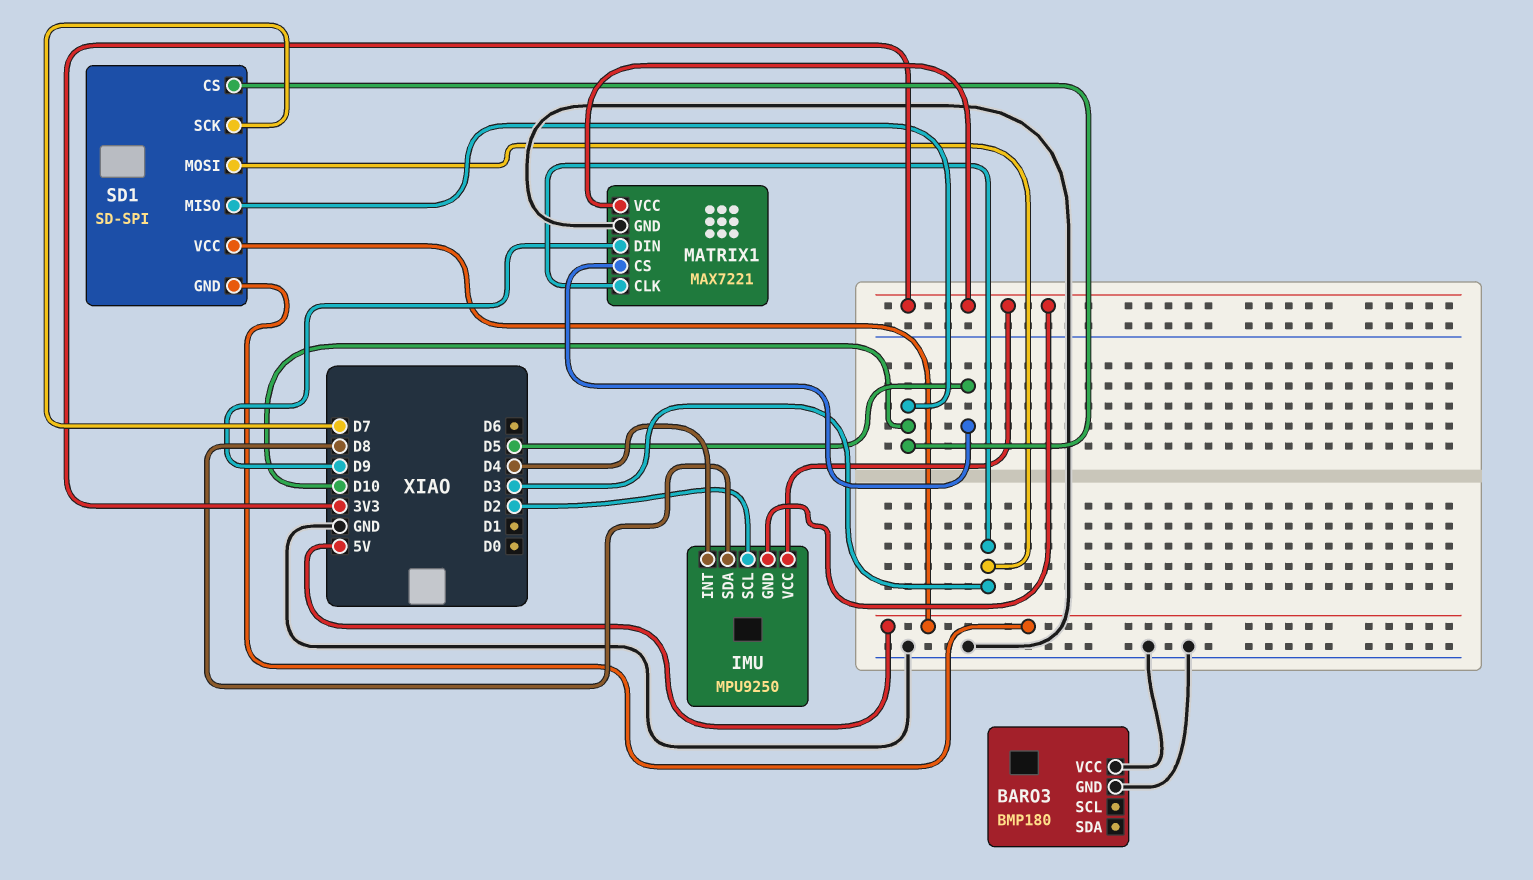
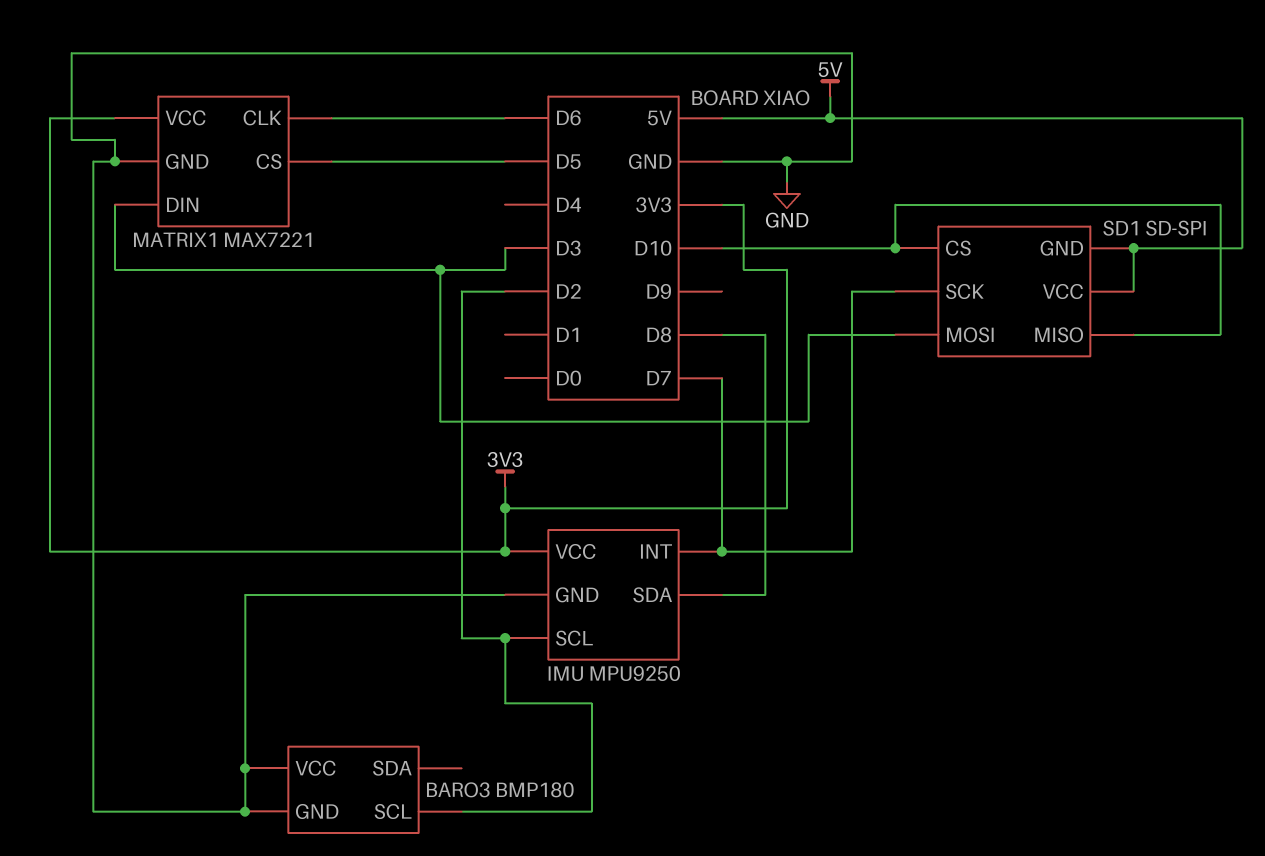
BARO3 pin SCL: none -> D2
IMU pin GND: 3V3 -> GND
IMU pin INT: D4 -> D7
MATRIX1 pin CLK: D3 -> D6
MATRIX1 pin DIN: D9 -> D3

